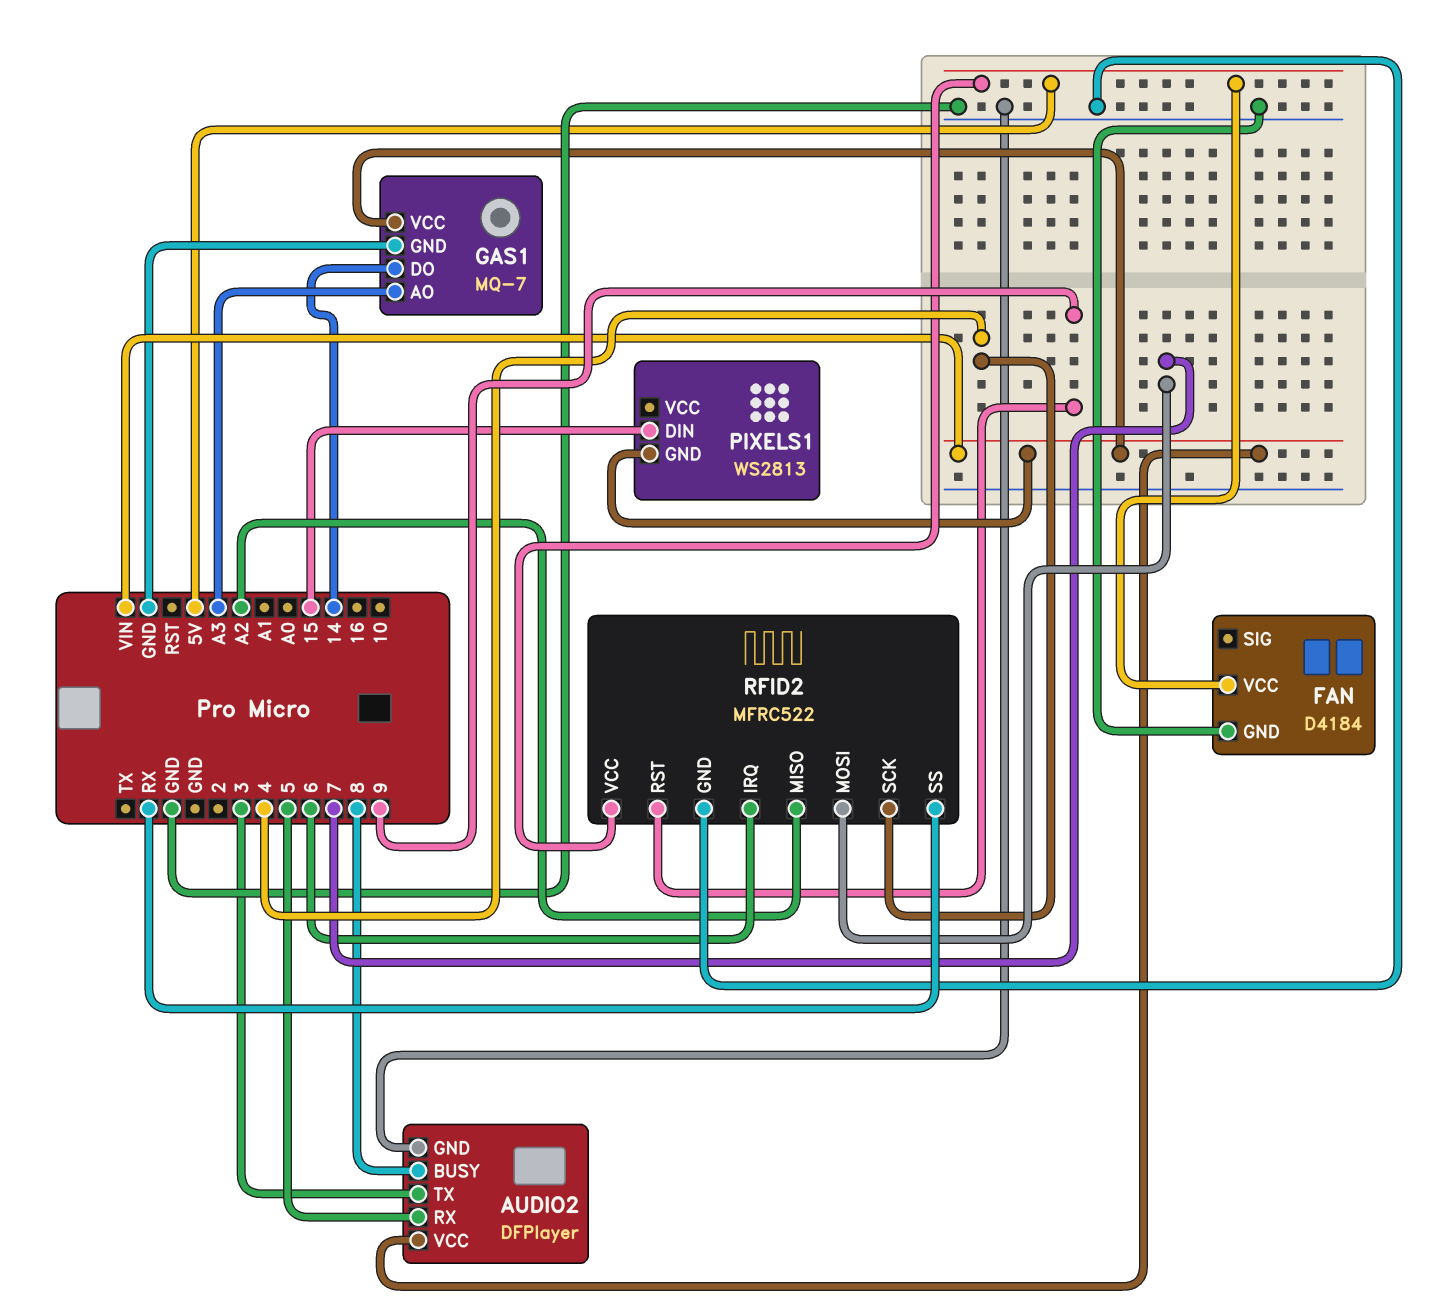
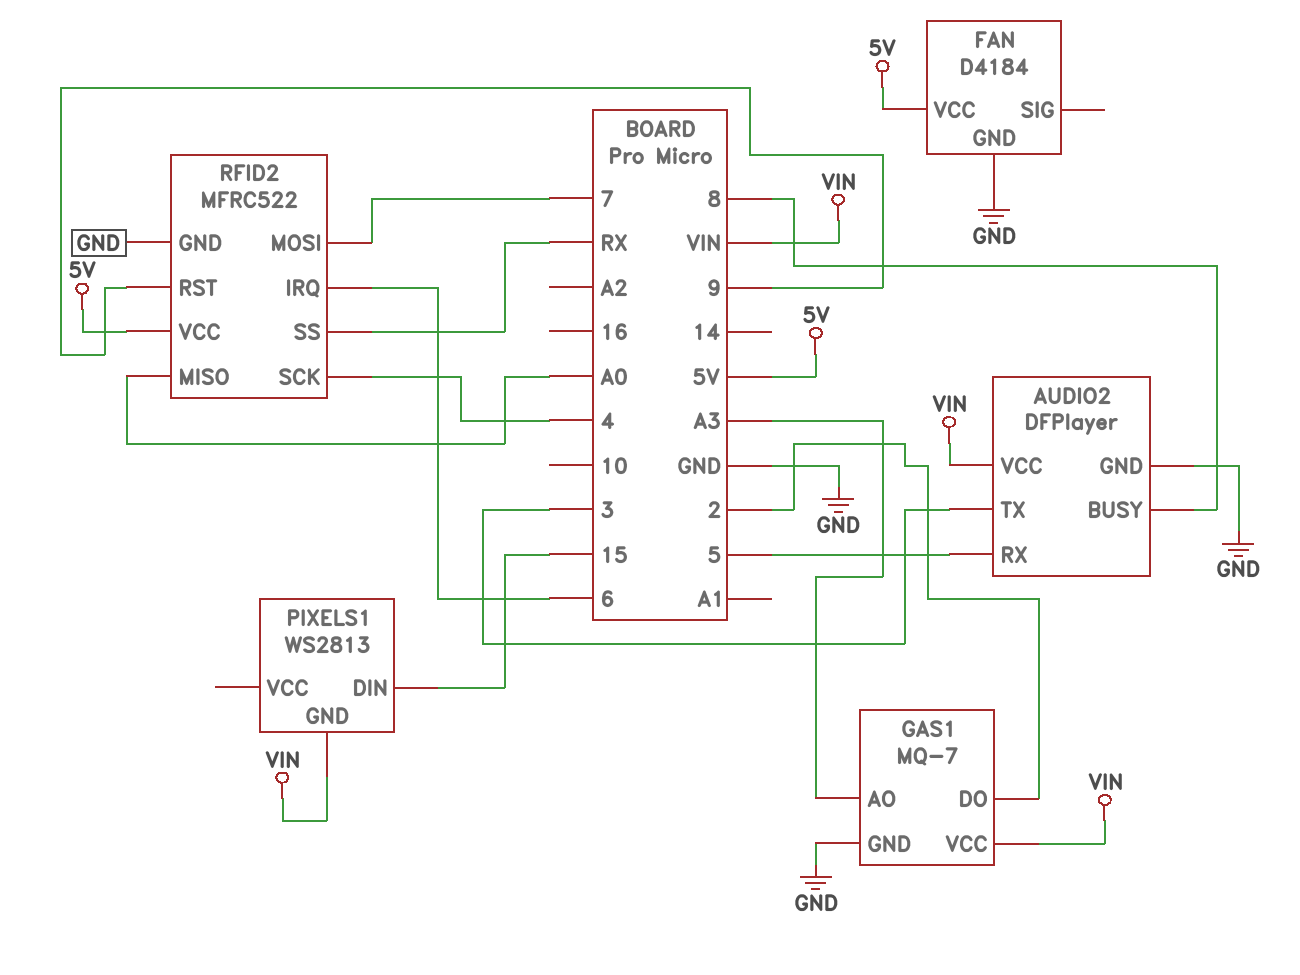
GAS1 pin DO: 14 -> 2
RFID2 pin MISO: A2 -> A0

